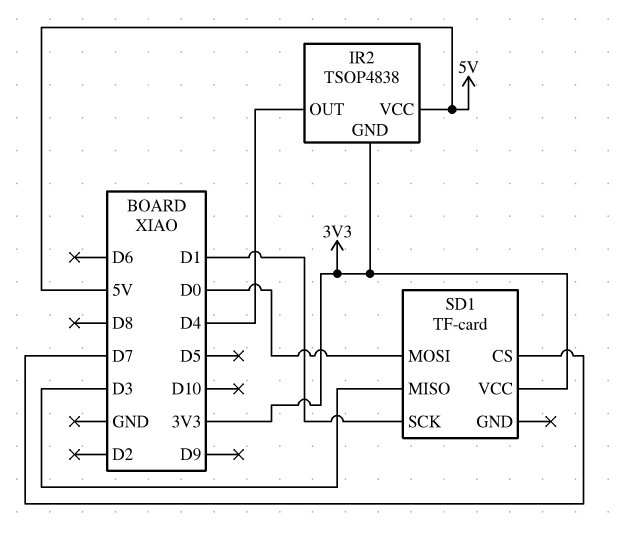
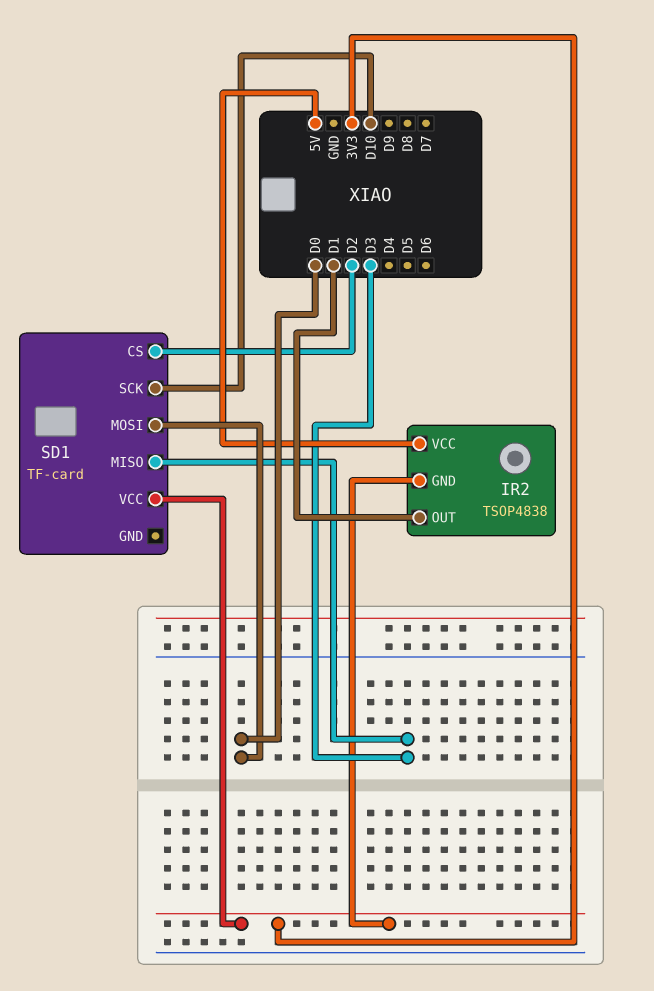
IR2 pin OUT: D4 -> D1
SD1 pin CS: D7 -> D2
SD1 pin SCK: D1 -> D10

